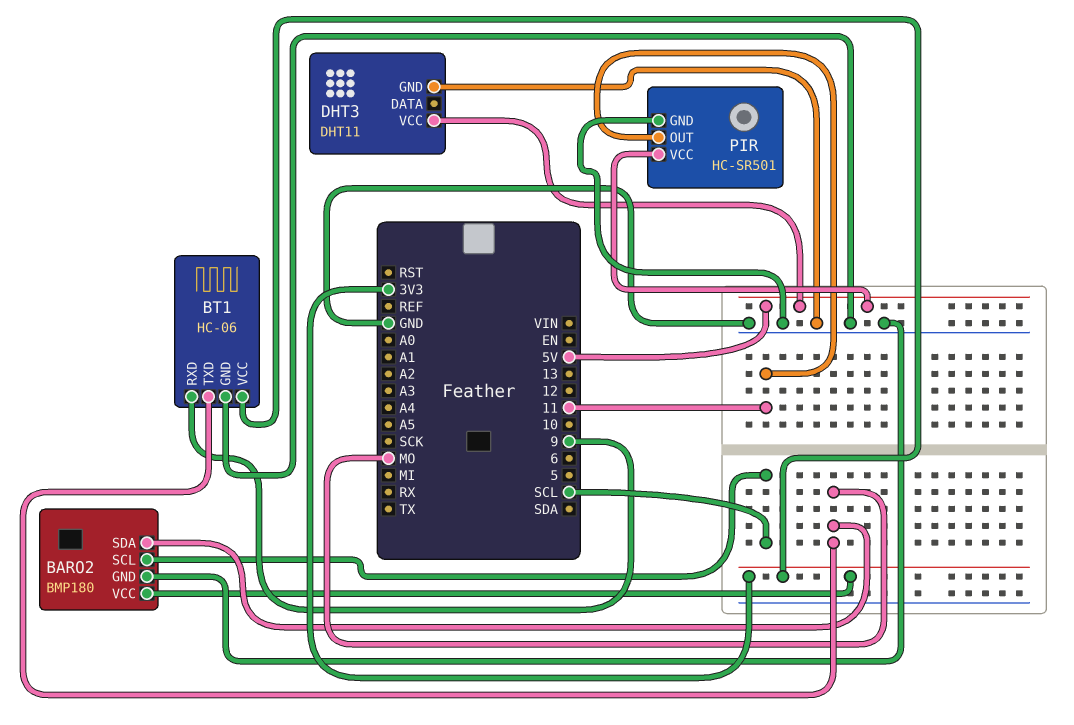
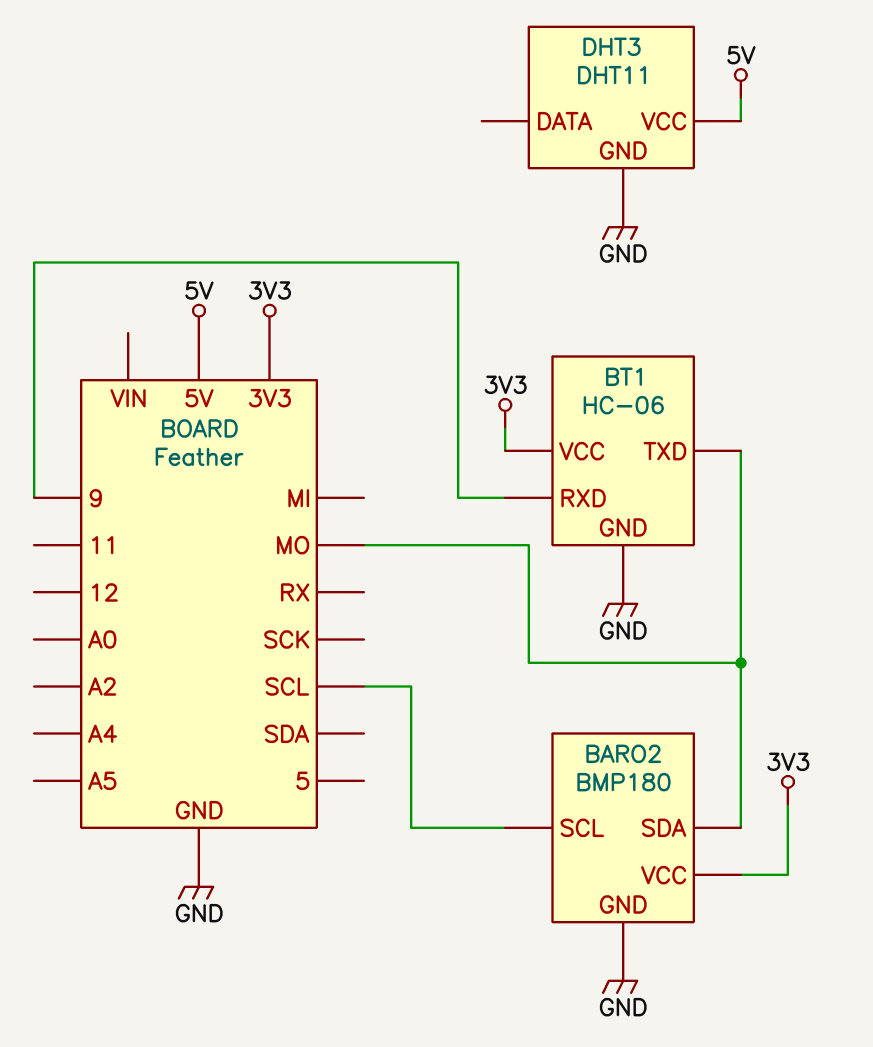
PIR: HC-SR501 -> none
PIR pin GND: GND -> none
PIR pin OUT: 11 -> none
PIR pin VCC: 5V -> none

